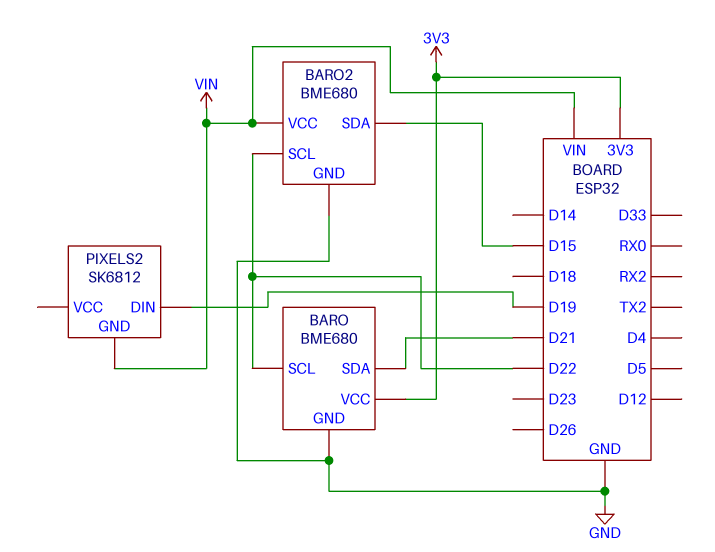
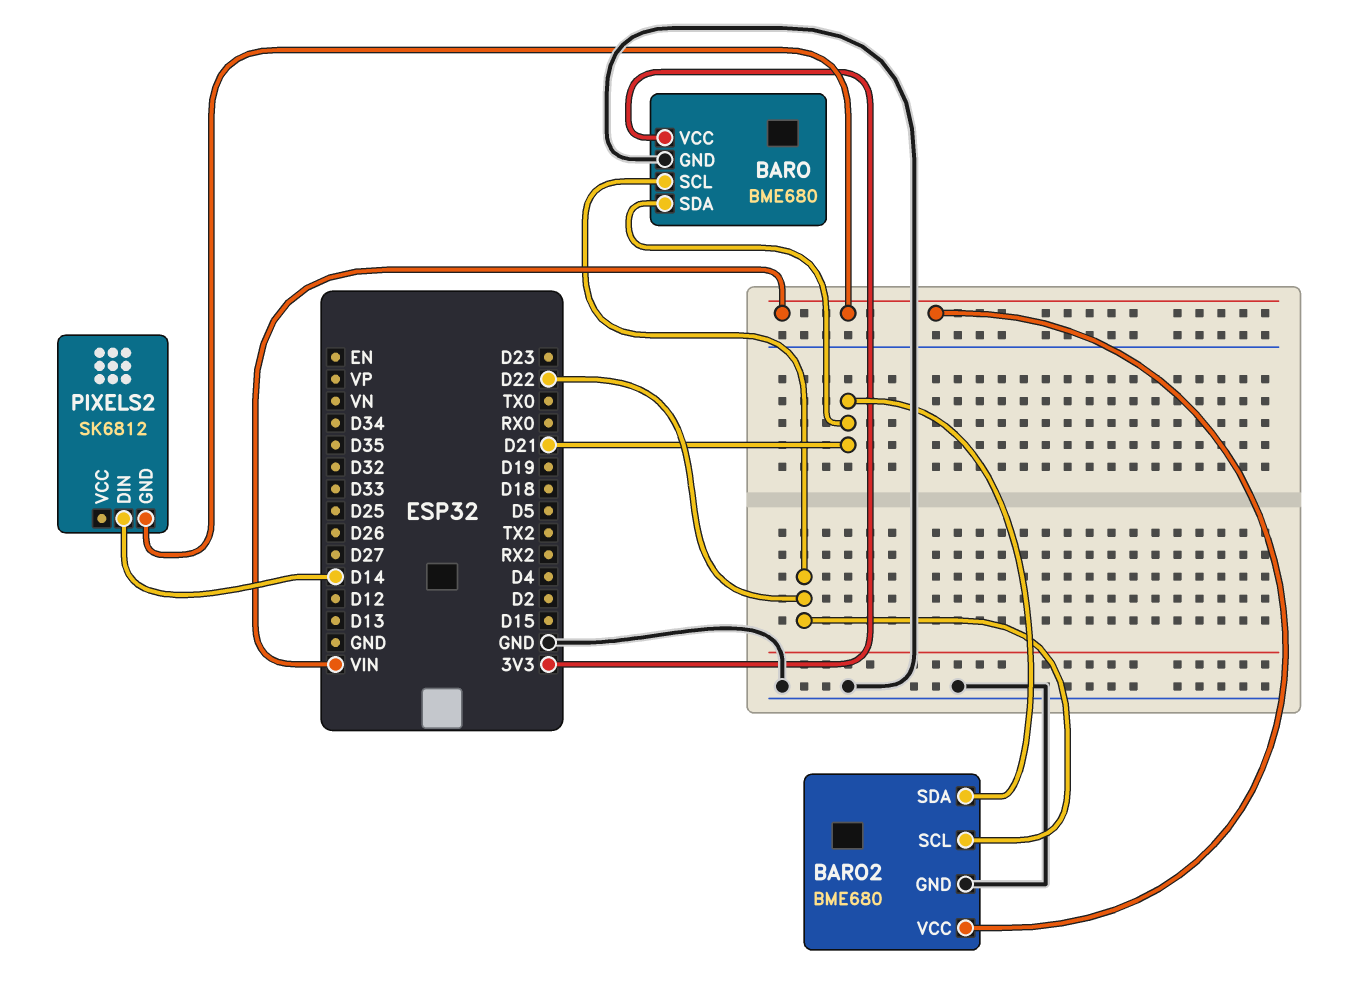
BARO2 pin SDA: D15 -> D21
PIXELS2 pin DIN: D19 -> D14

